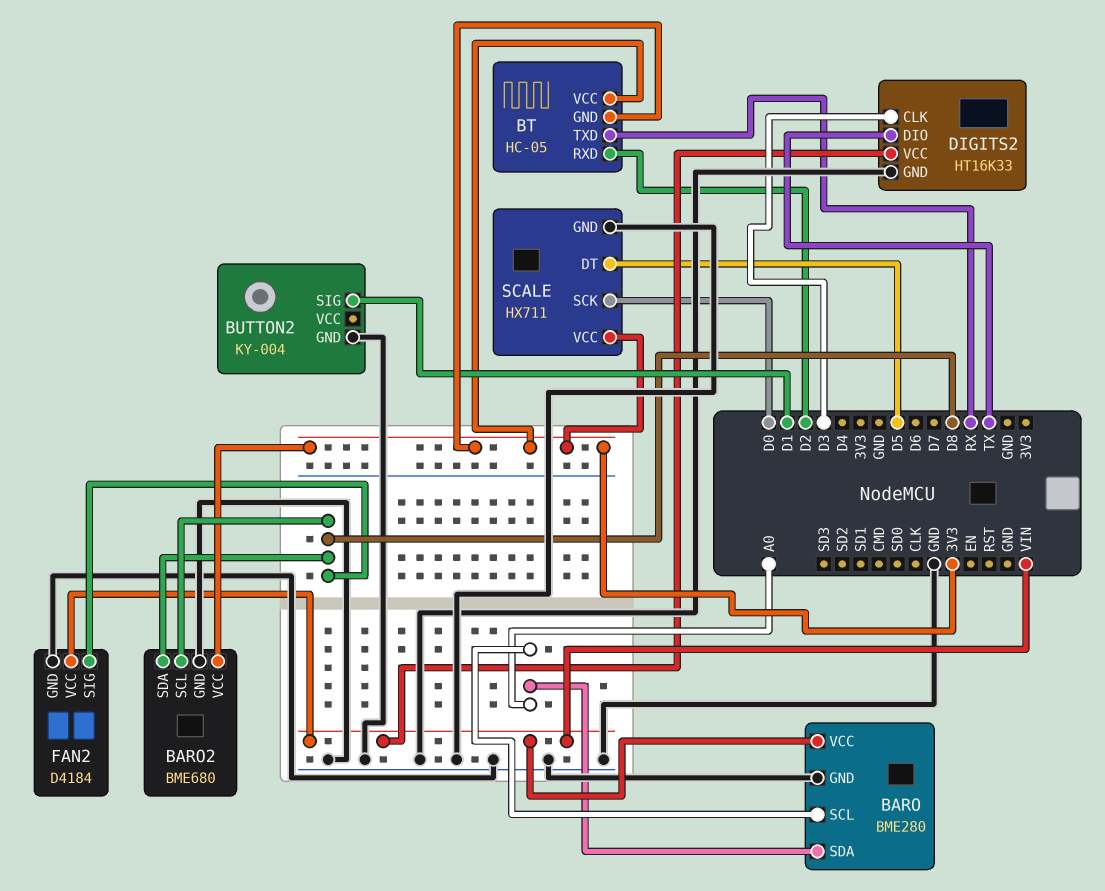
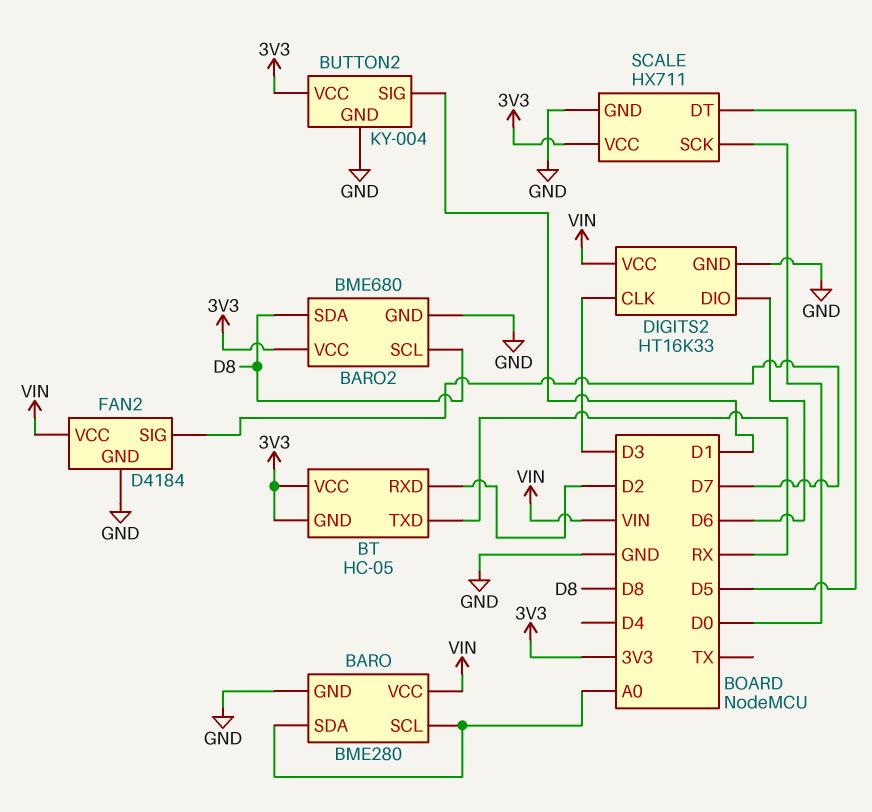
BUTTON2 pin VCC: none -> 3V3
DIGITS2 pin DIO: TX -> D6
FAN2 pin SIG: D8 -> D7

